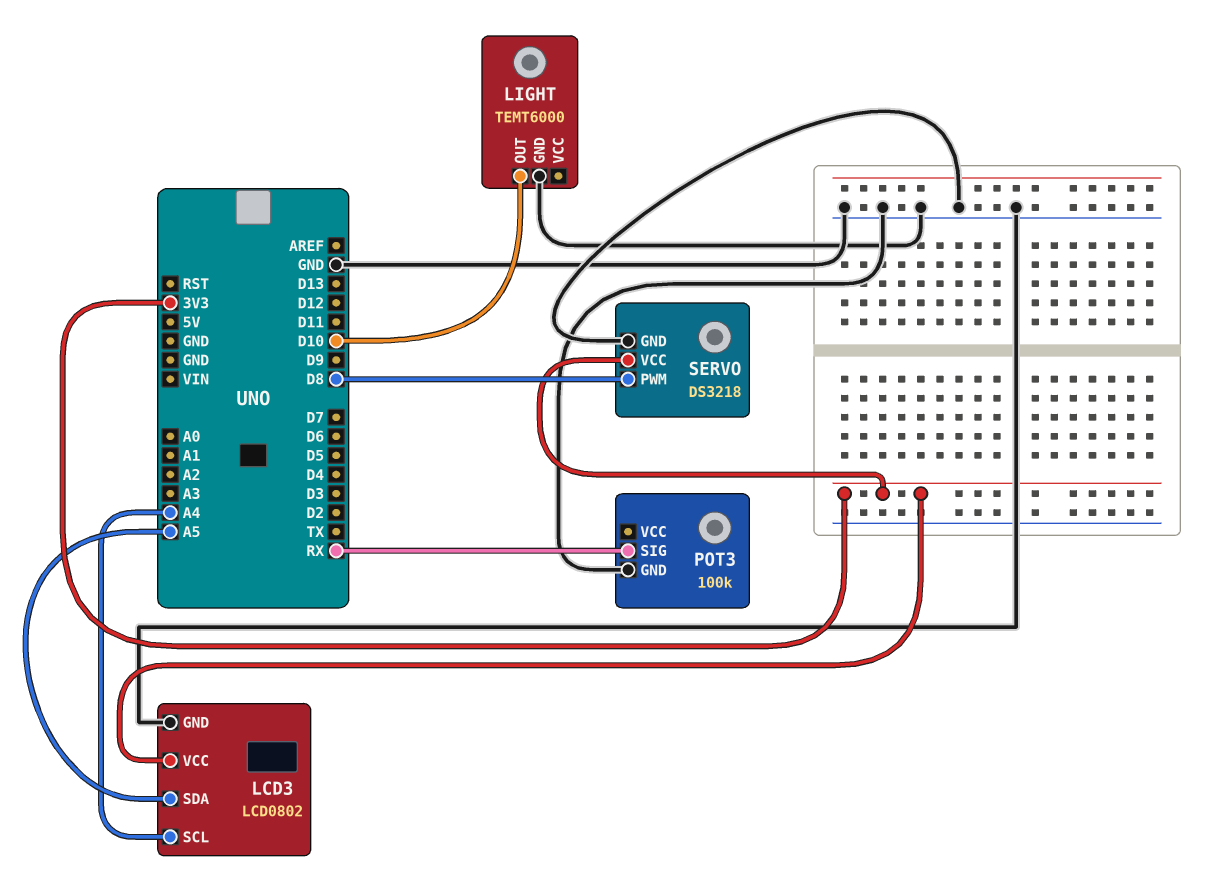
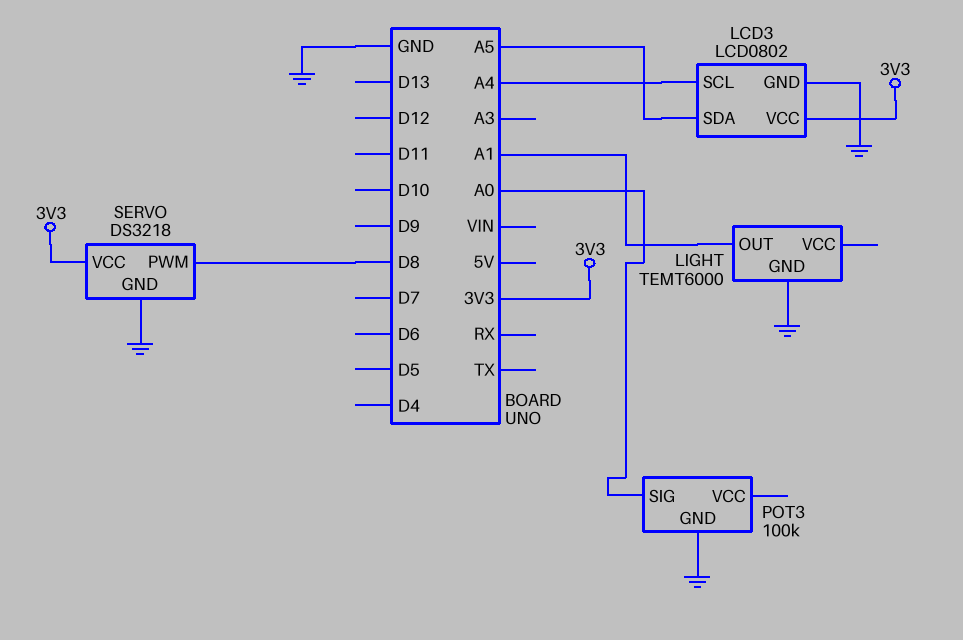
LIGHT pin OUT: D10 -> A1
POT3 pin SIG: RX -> A0

